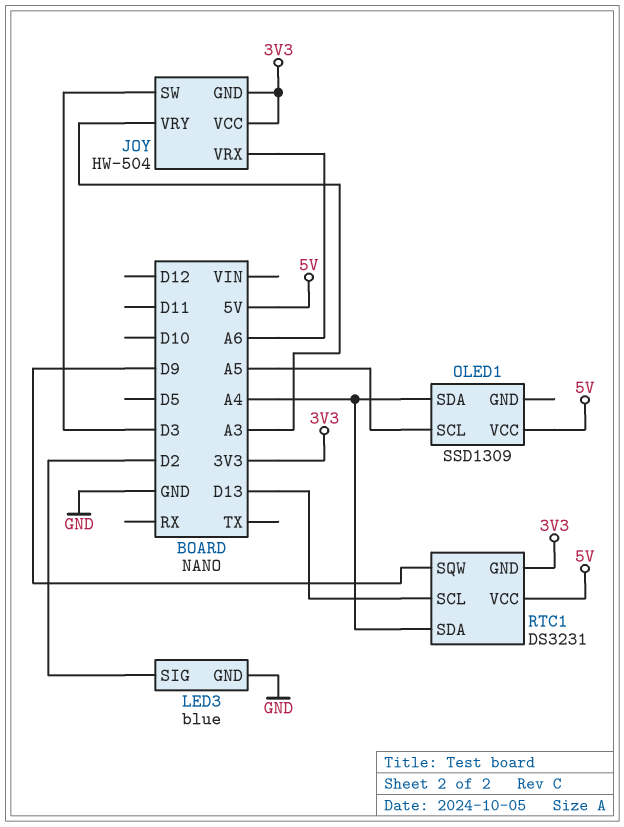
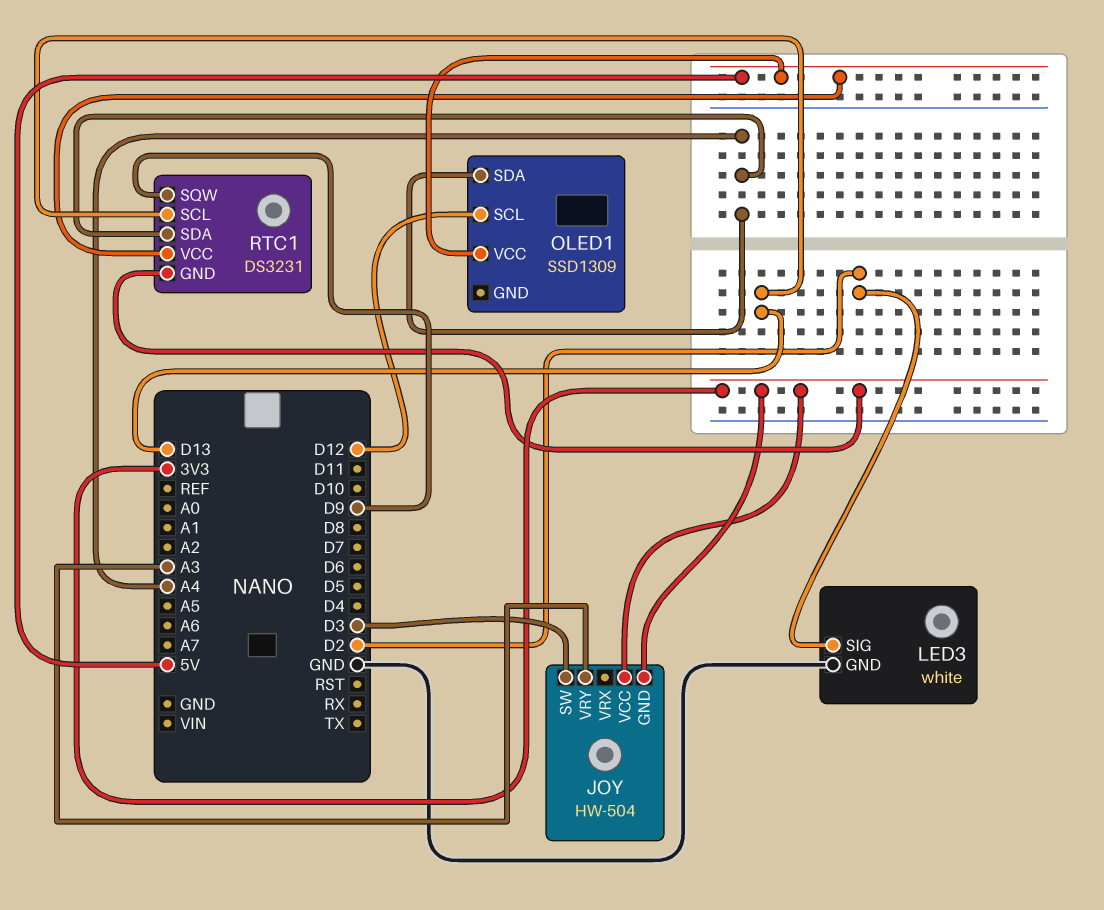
JOY pin VRX: A6 -> none
LED3: blue -> white
OLED1 pin SCL: A5 -> D12

